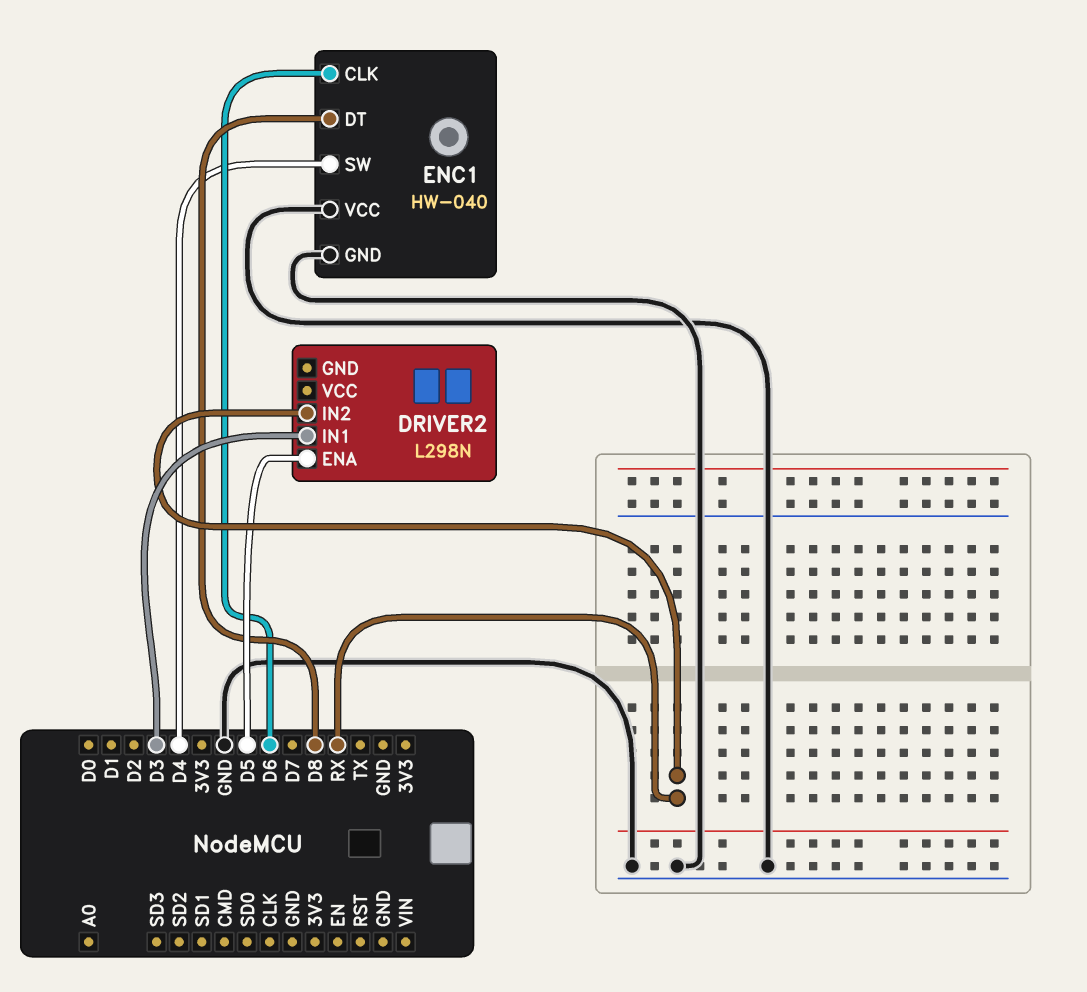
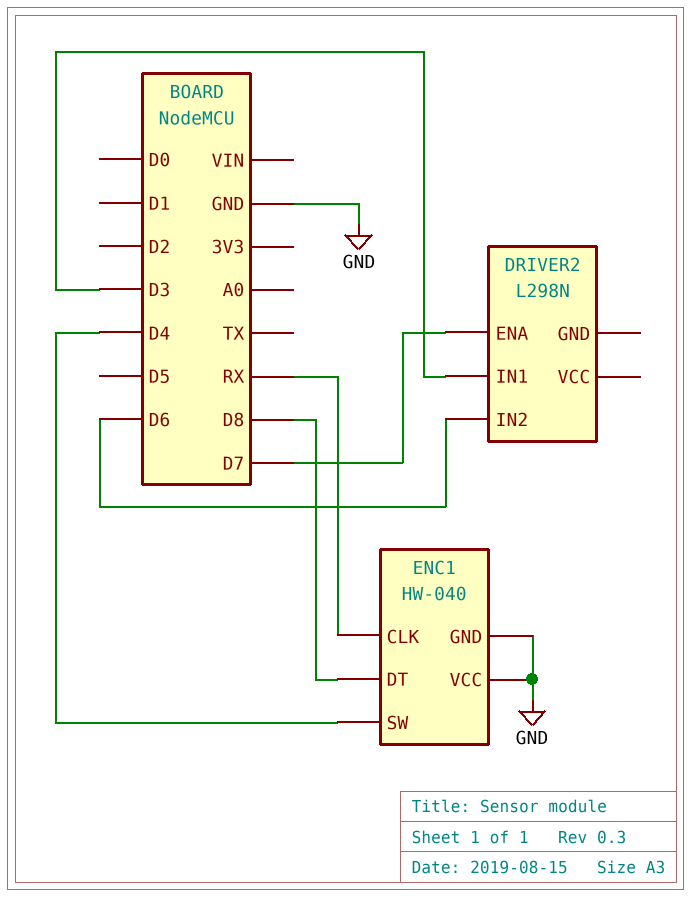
DRIVER2 pin ENA: D5 -> D7
DRIVER2 pin IN2: RX -> D6
ENC1 pin CLK: D6 -> RX

